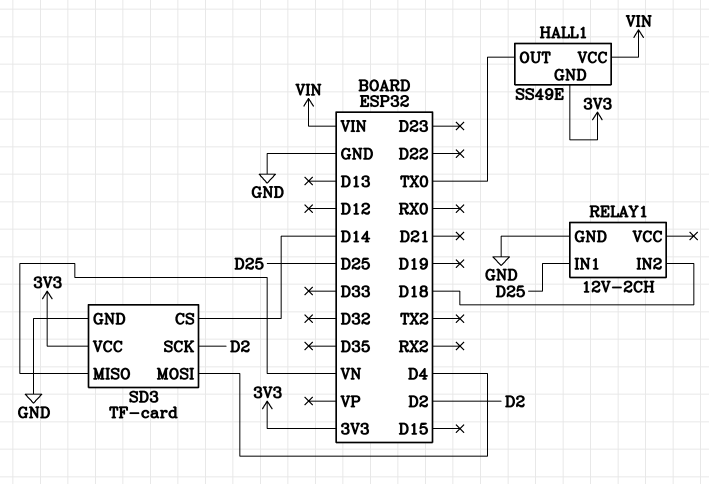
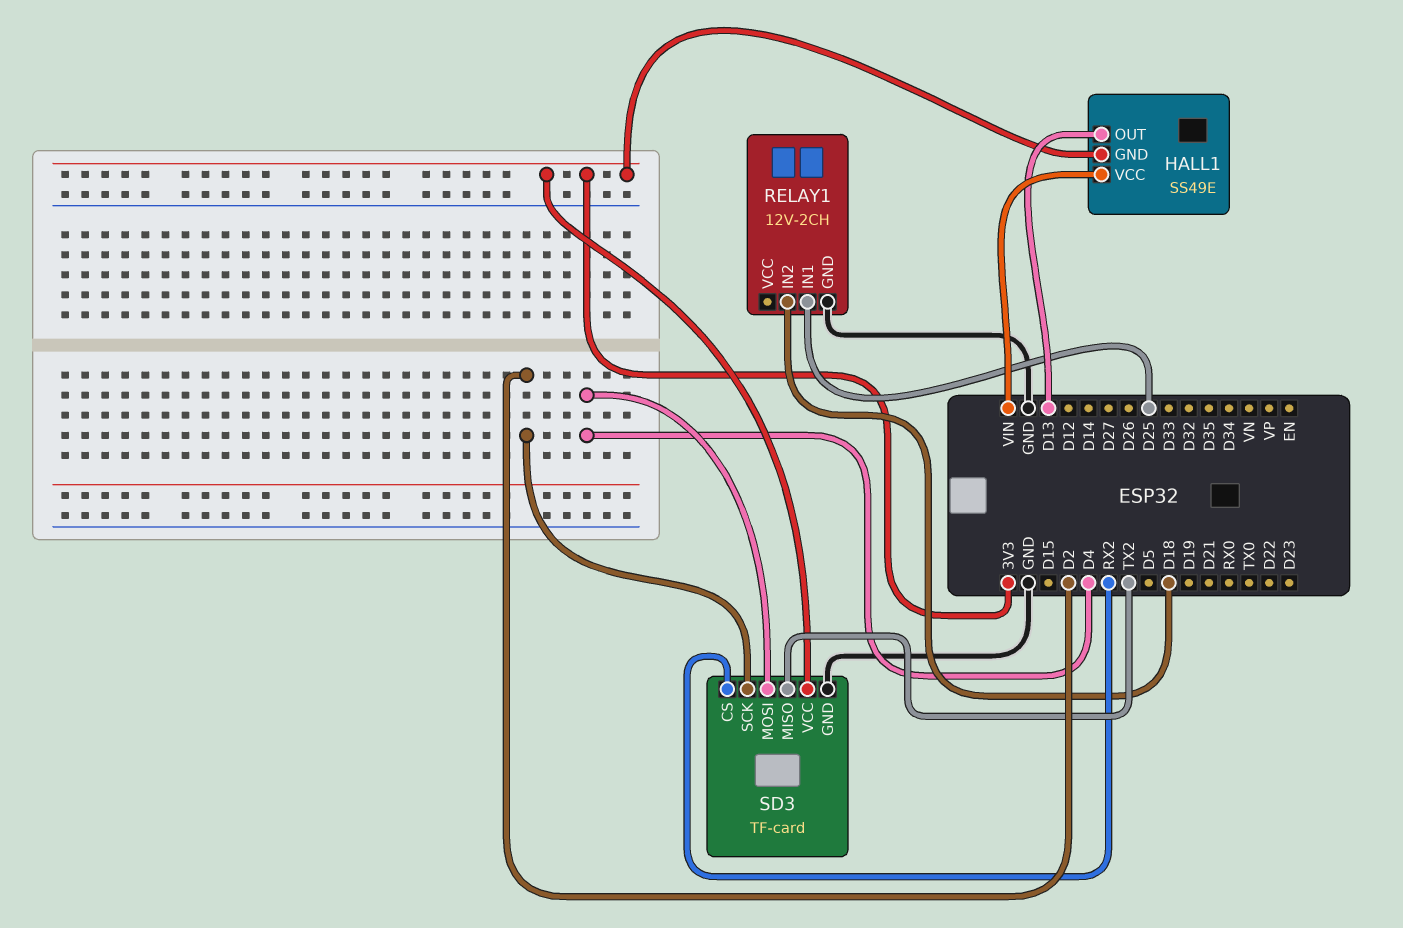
HALL1 pin OUT: TX0 -> D13
SD3 pin CS: D14 -> RX2
SD3 pin MISO: VN -> TX2

